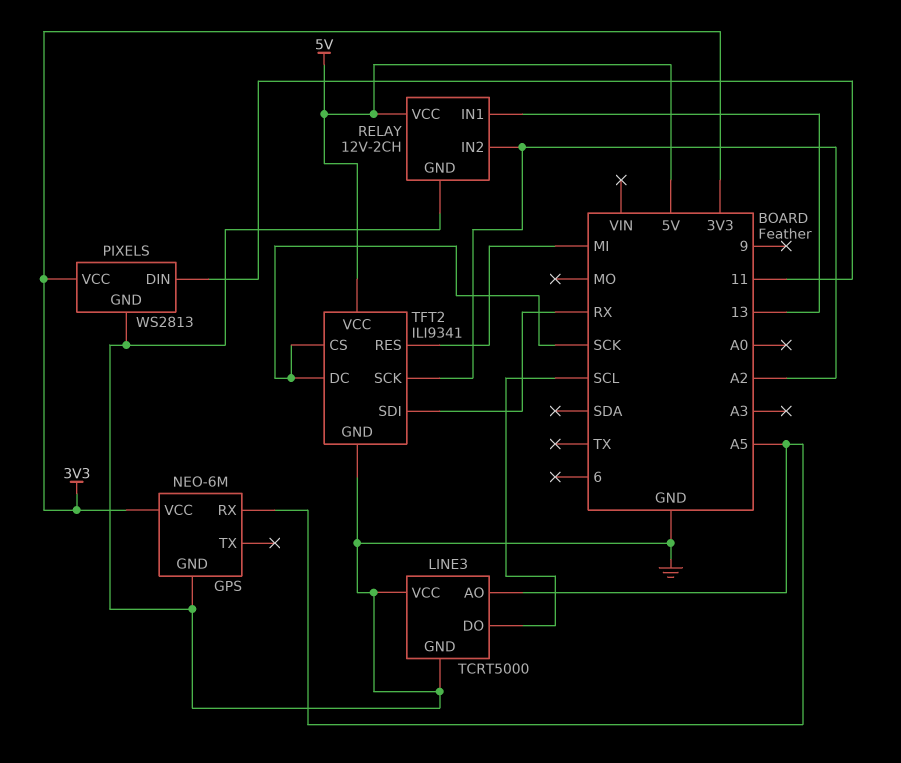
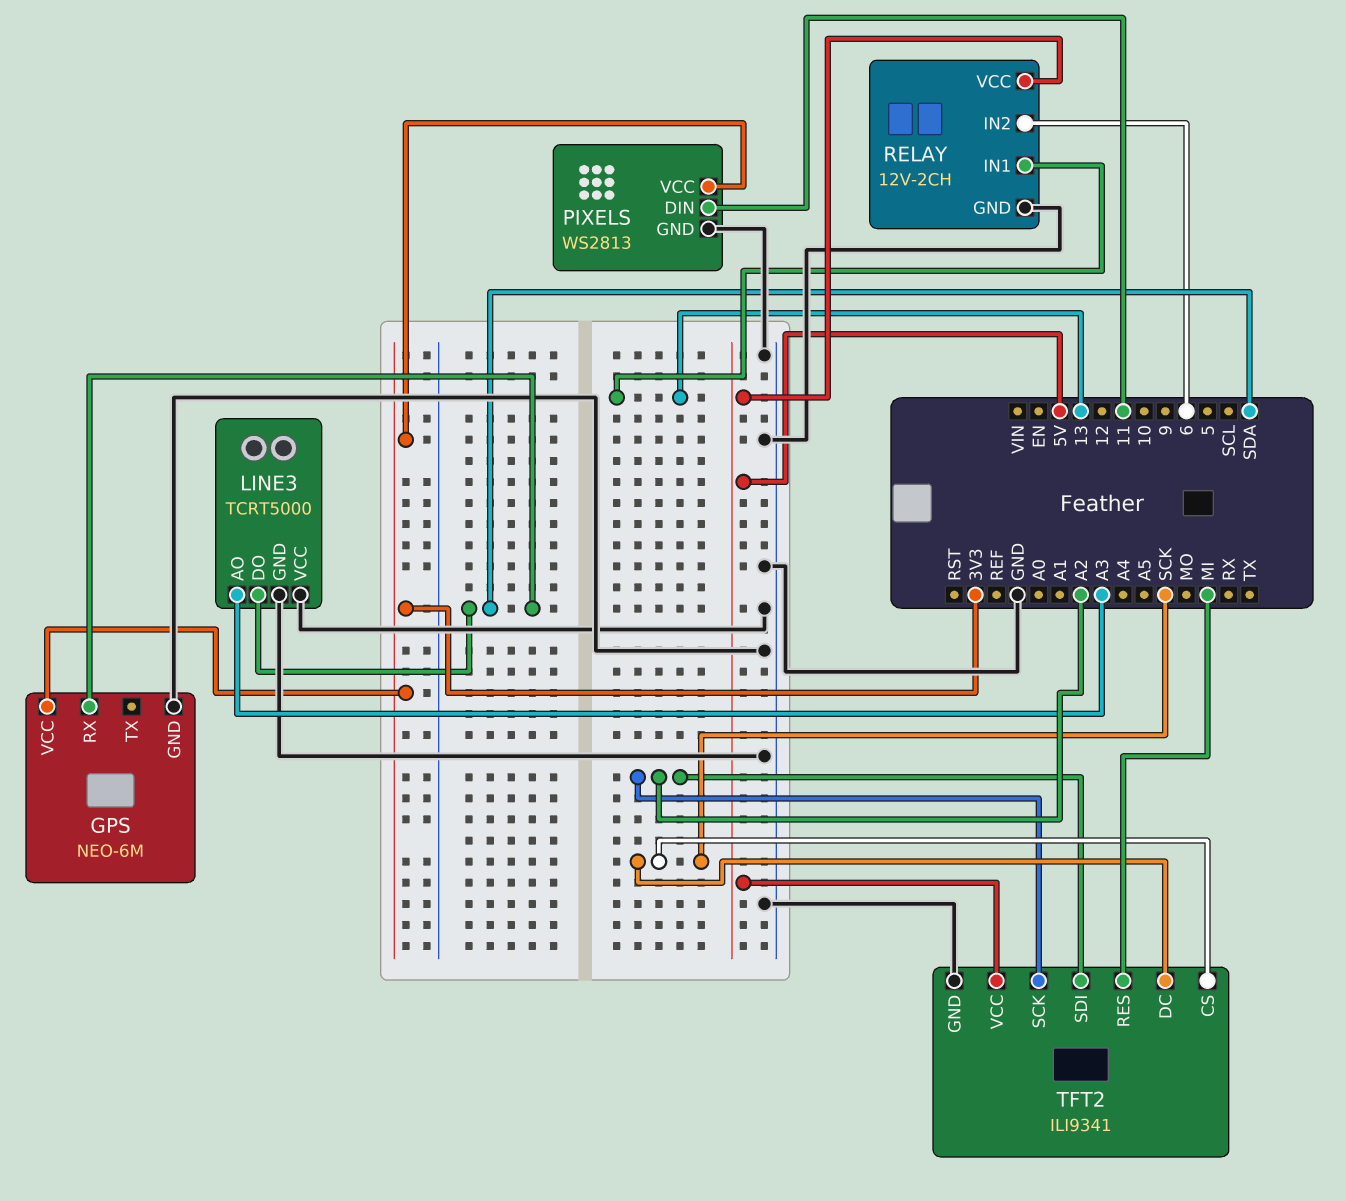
GPS pin RX: A5 -> SDA
LINE3 pin AO: A5 -> A3
LINE3 pin DO: SCL -> SDA
RELAY pin IN2: A2 -> 6
TFT2 pin SDI: RX -> A2

